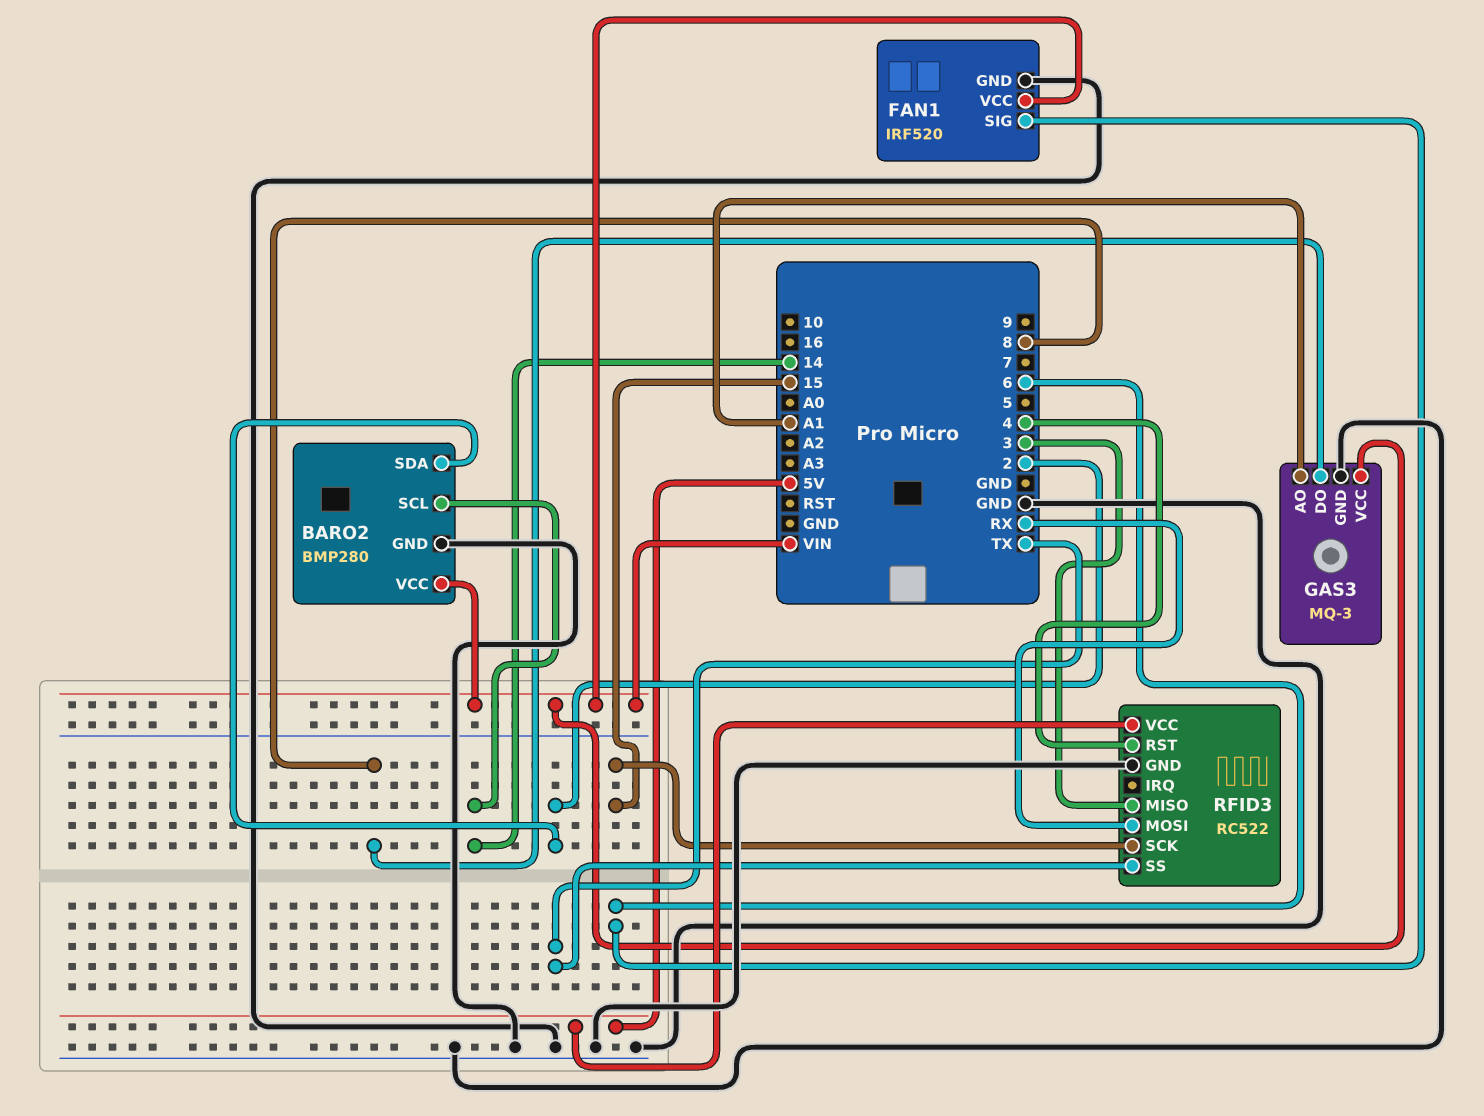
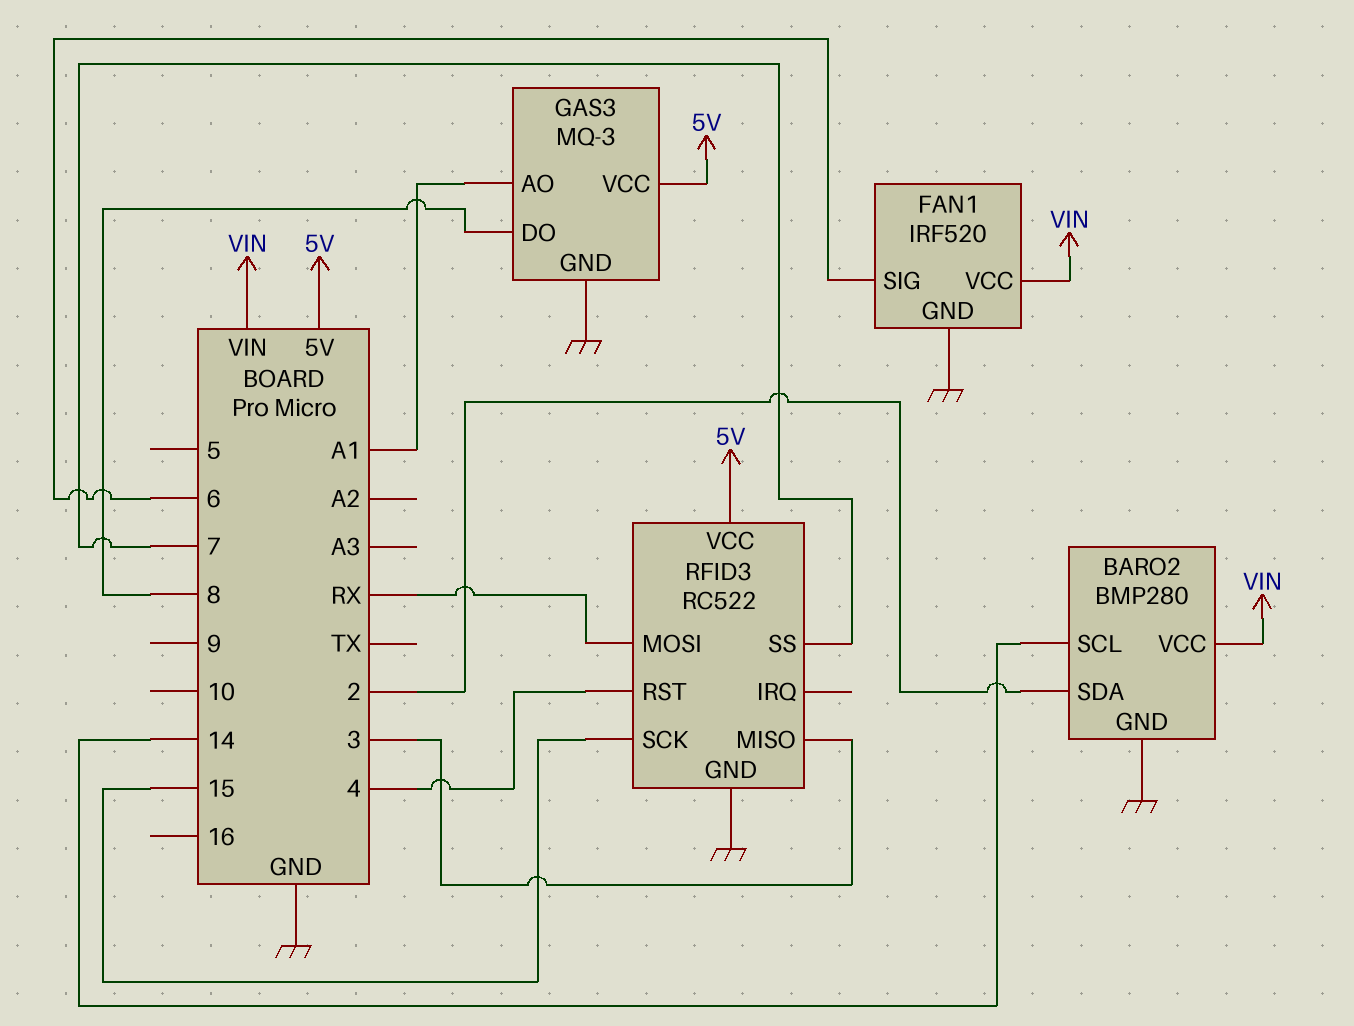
GAS3 pin VCC: VIN -> 5V
RFID3 pin SS: TX -> 7

